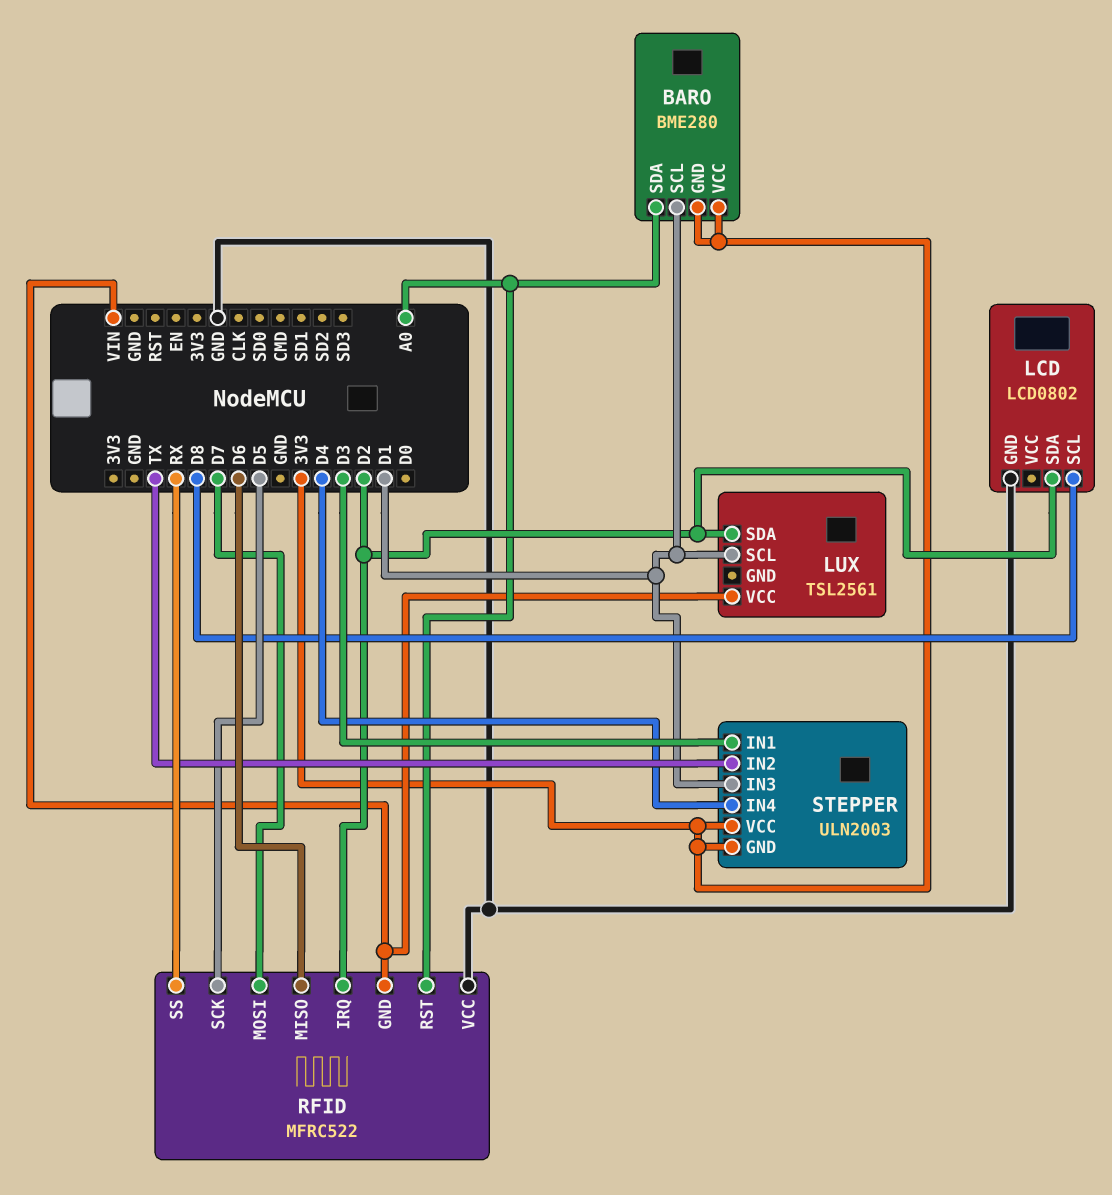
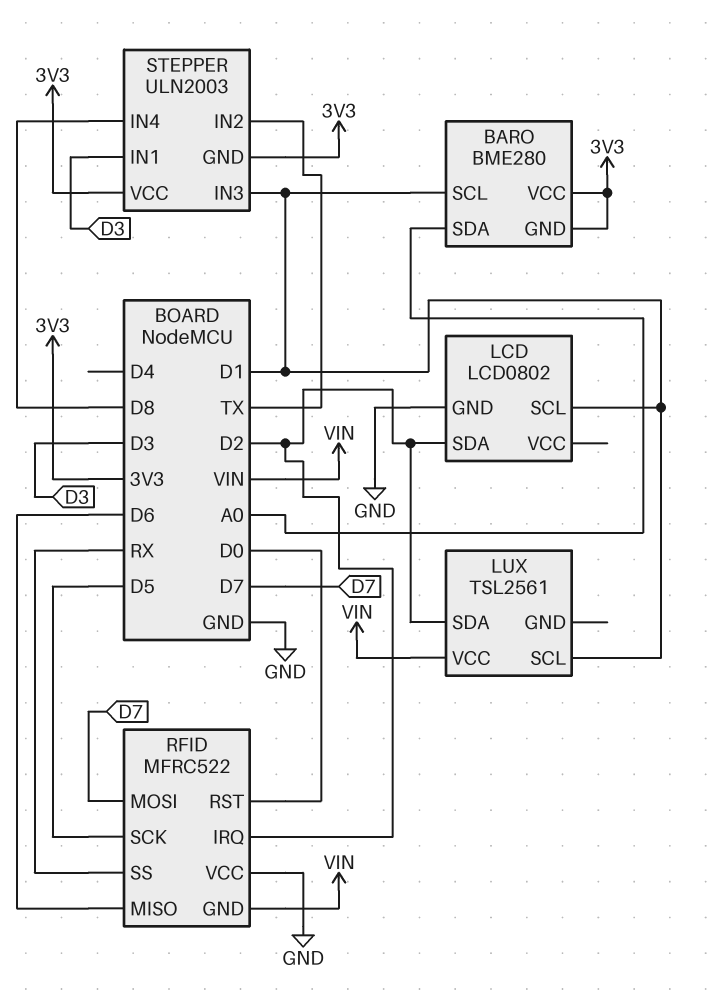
LCD pin SCL: D8 -> D1
RFID pin RST: A0 -> D0
STEPPER pin IN4: D4 -> D8

